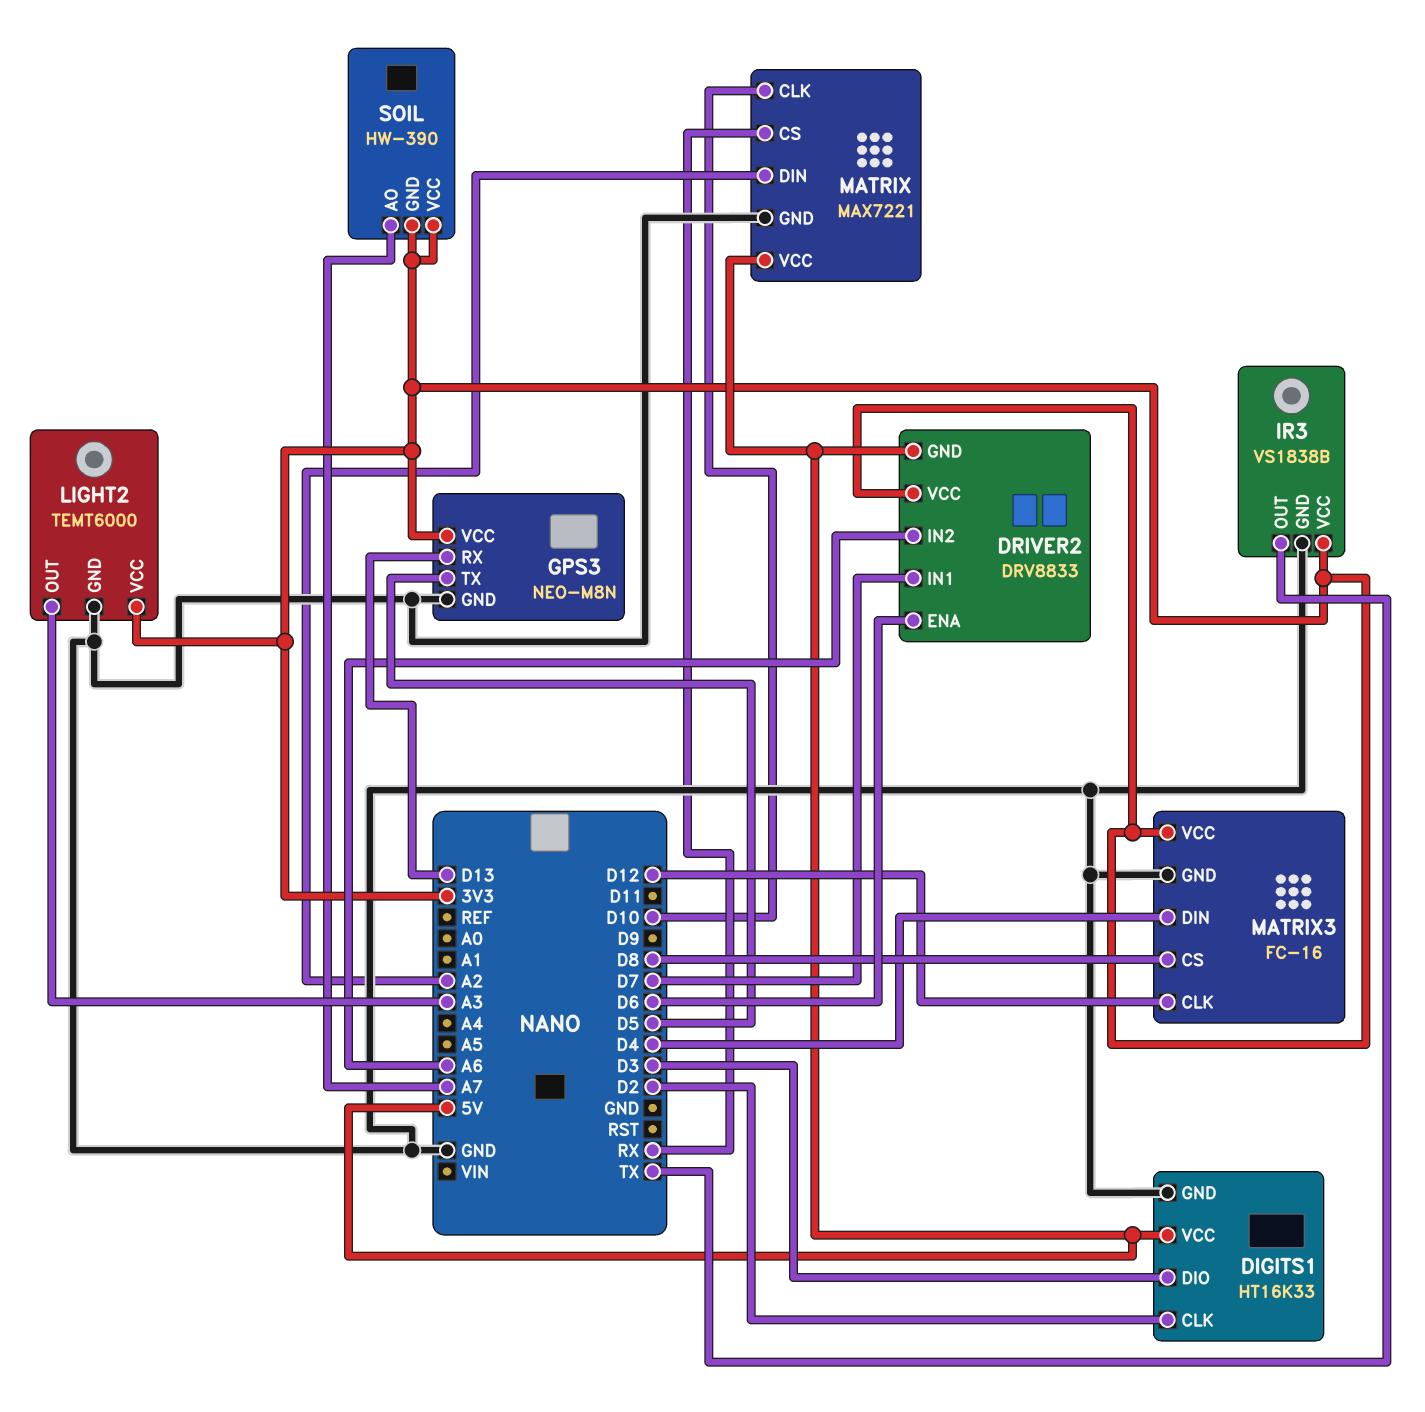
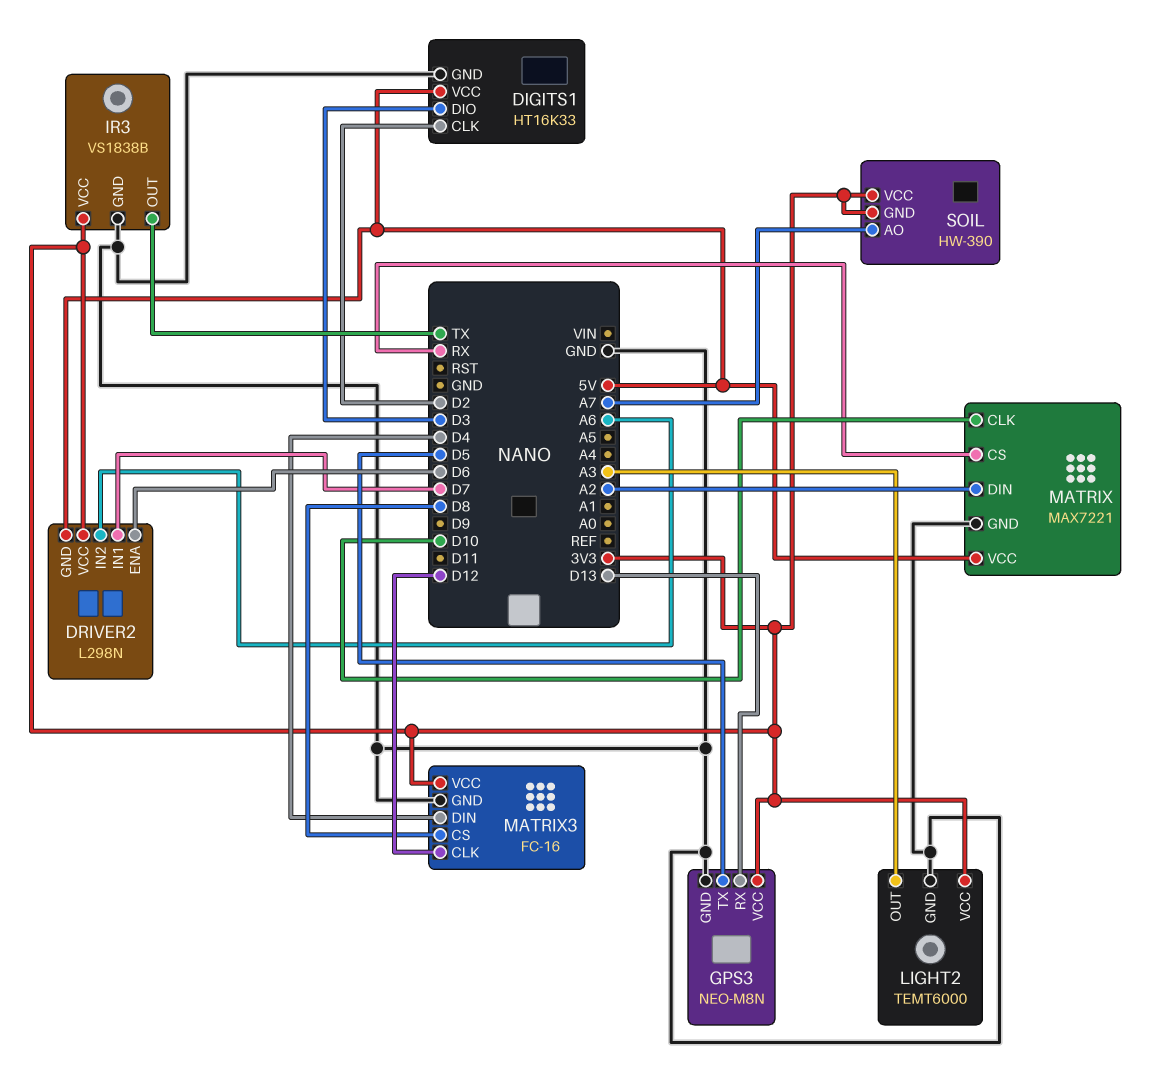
DRIVER2: DRV8833 -> L298N

